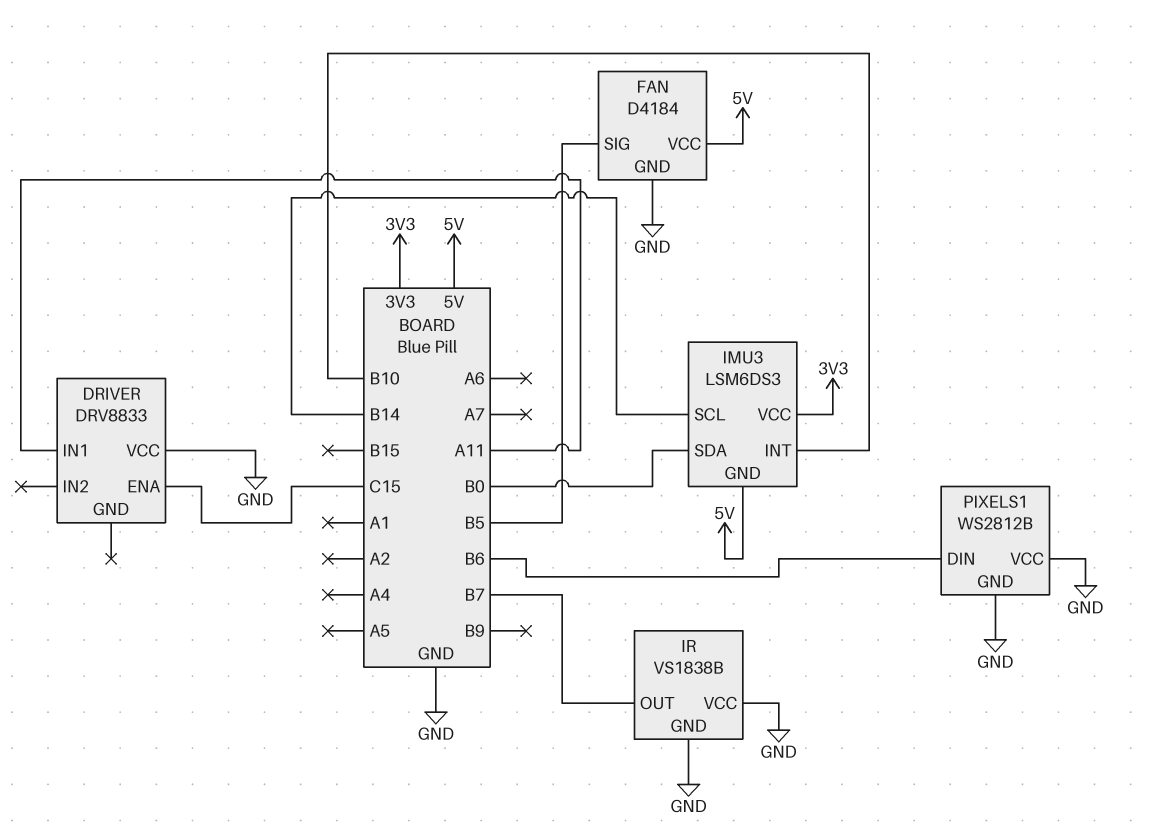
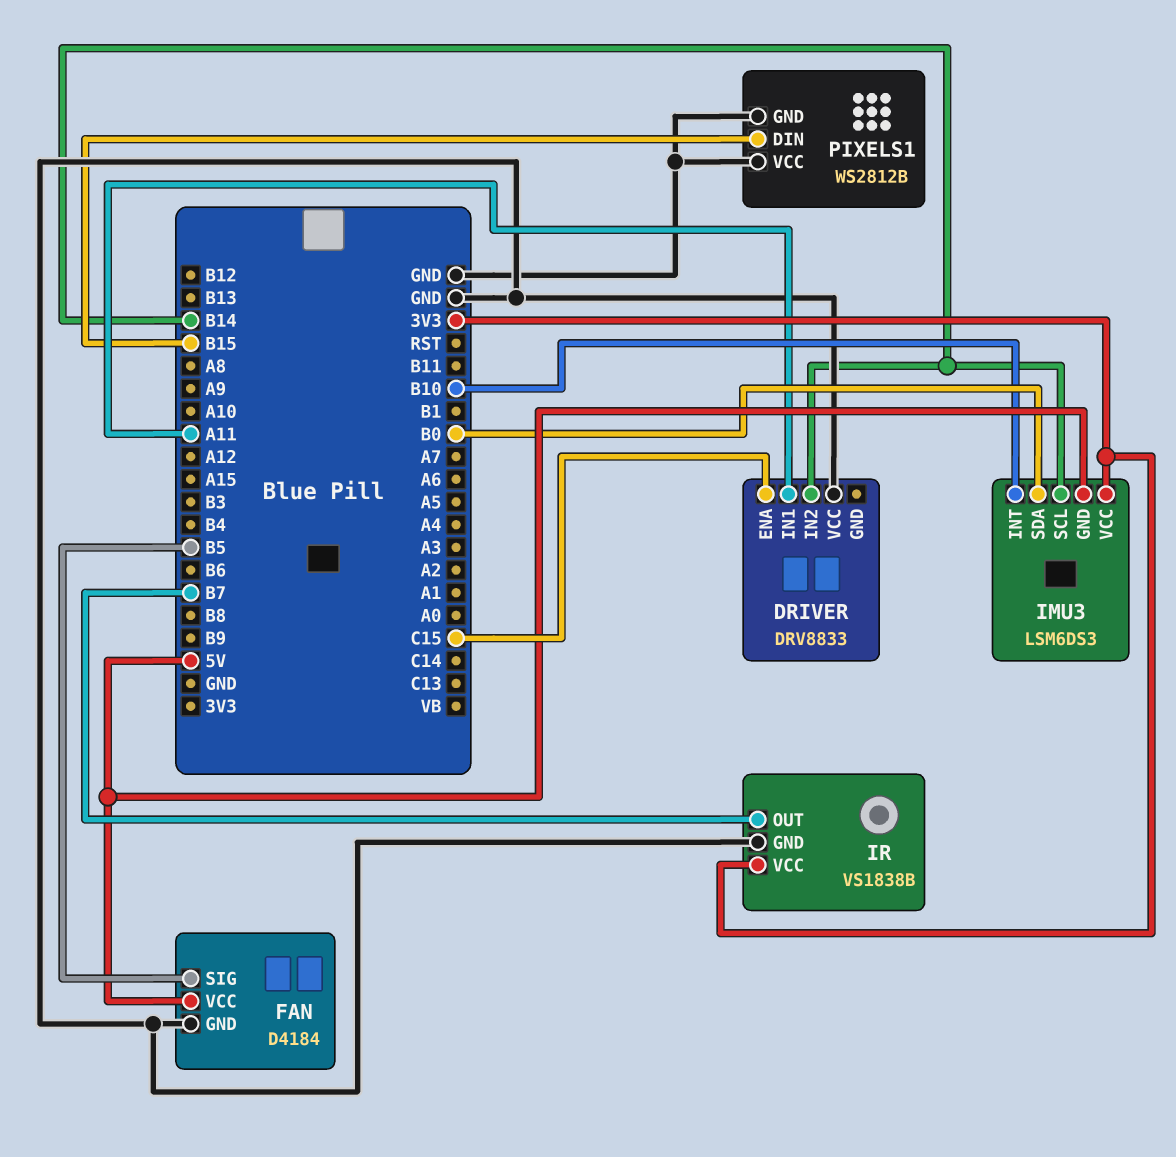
DRIVER pin IN2: none -> B14
IR pin VCC: GND -> 3V3
PIXELS1 pin DIN: B6 -> B15

